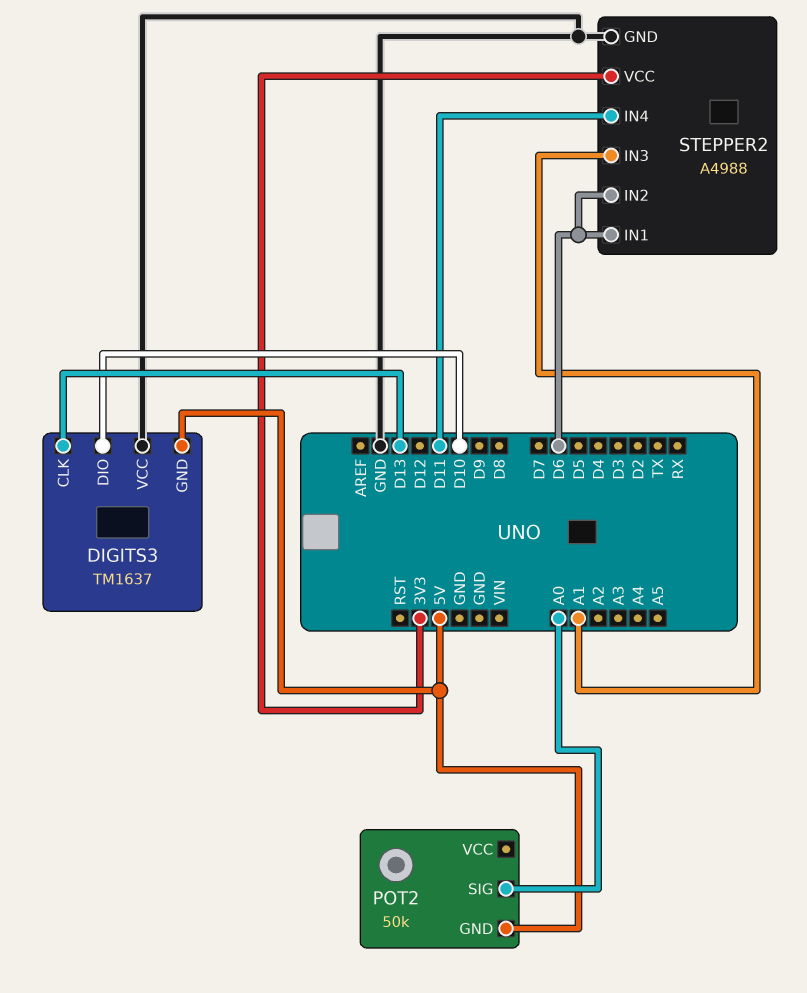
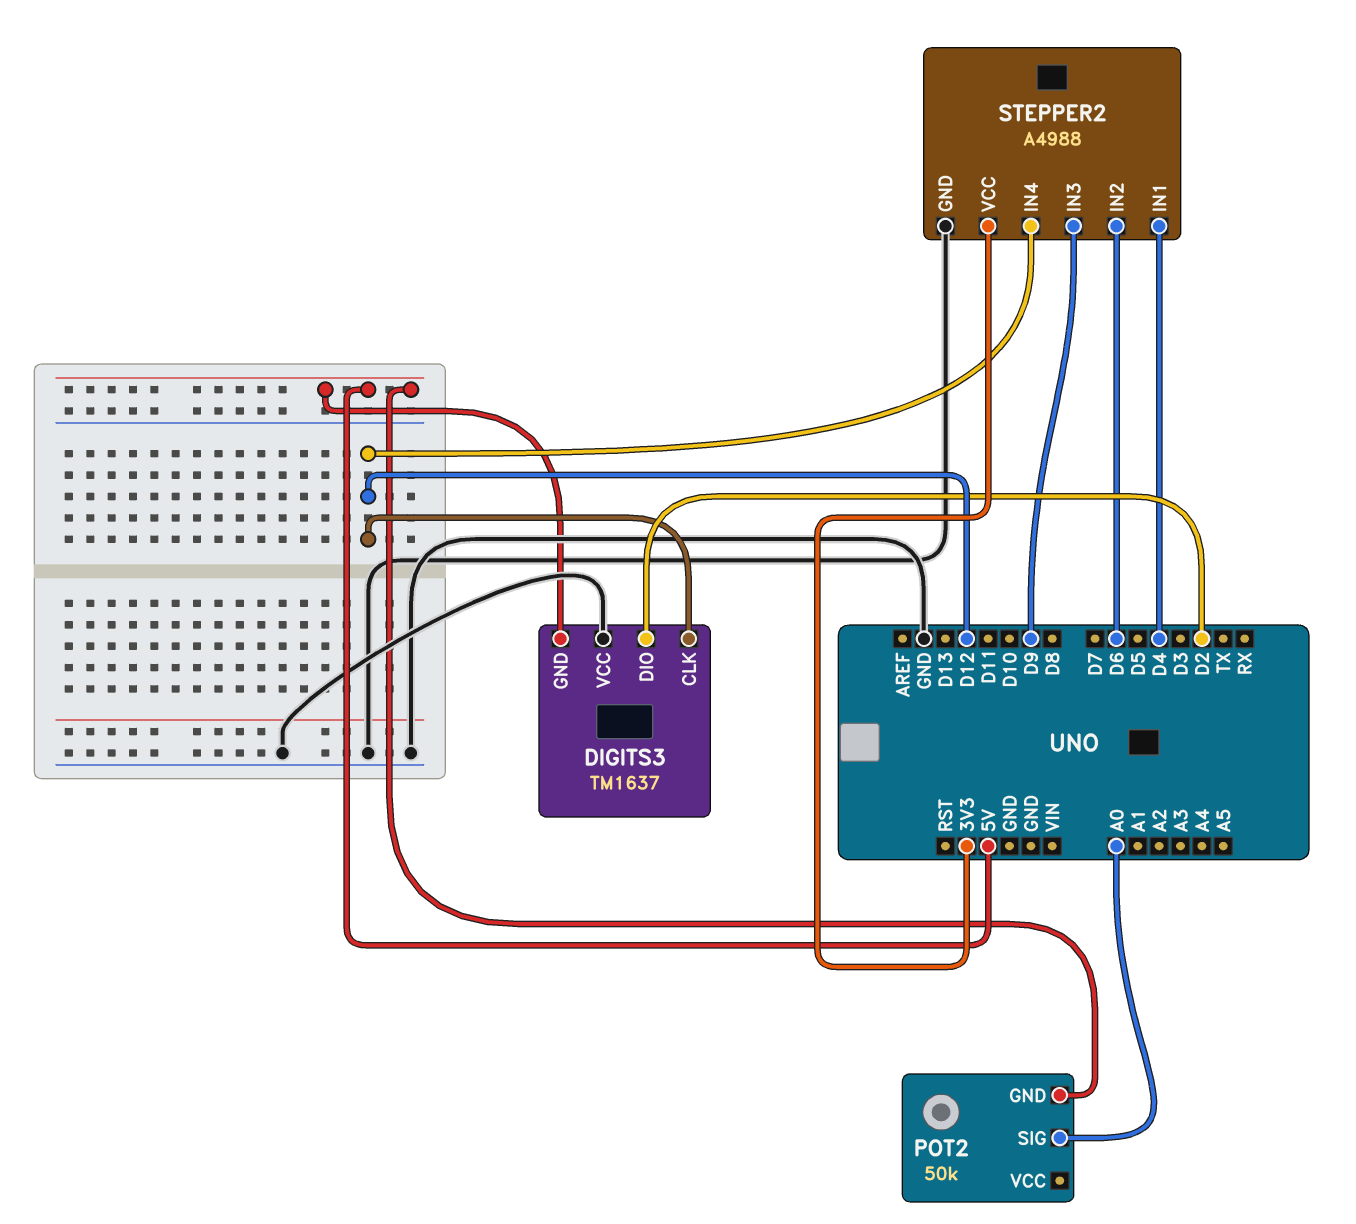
DIGITS3 pin CLK: D13 -> D12
DIGITS3 pin DIO: D10 -> D2
STEPPER2 pin IN1: D6 -> D4
STEPPER2 pin IN3: A1 -> D9
STEPPER2 pin IN4: D11 -> D12

